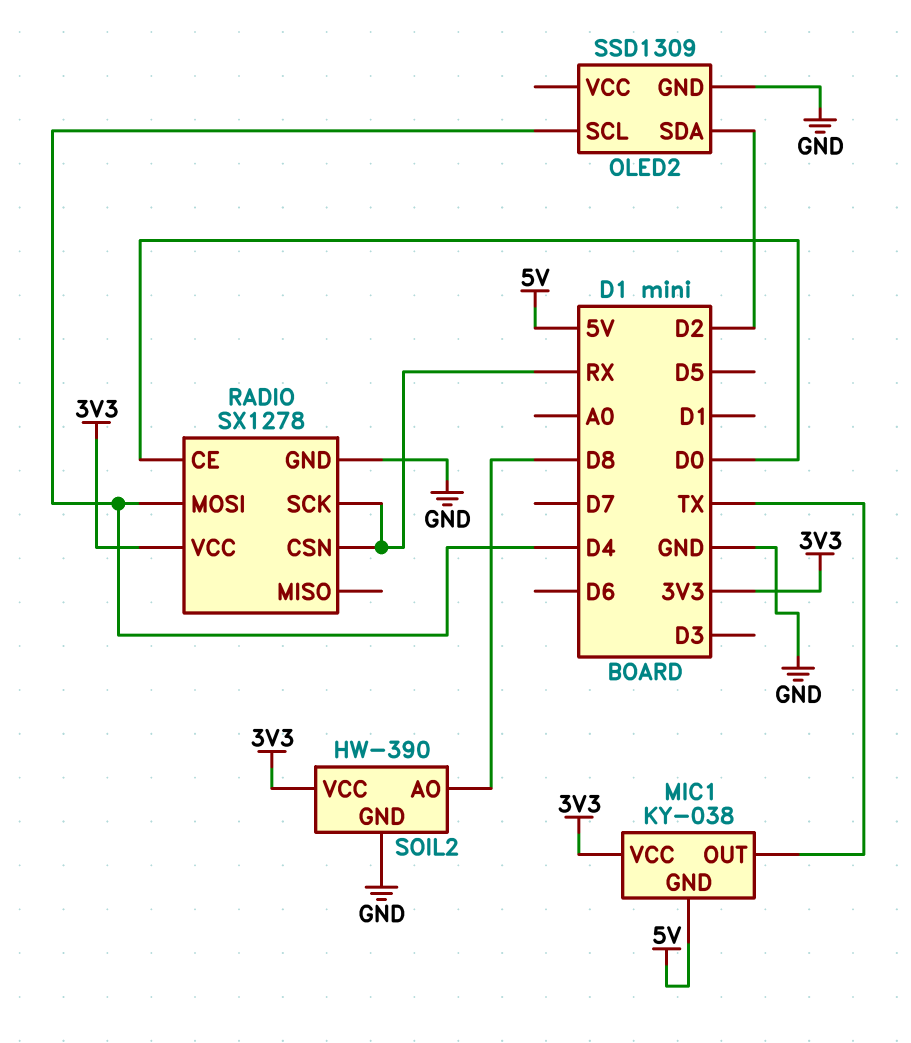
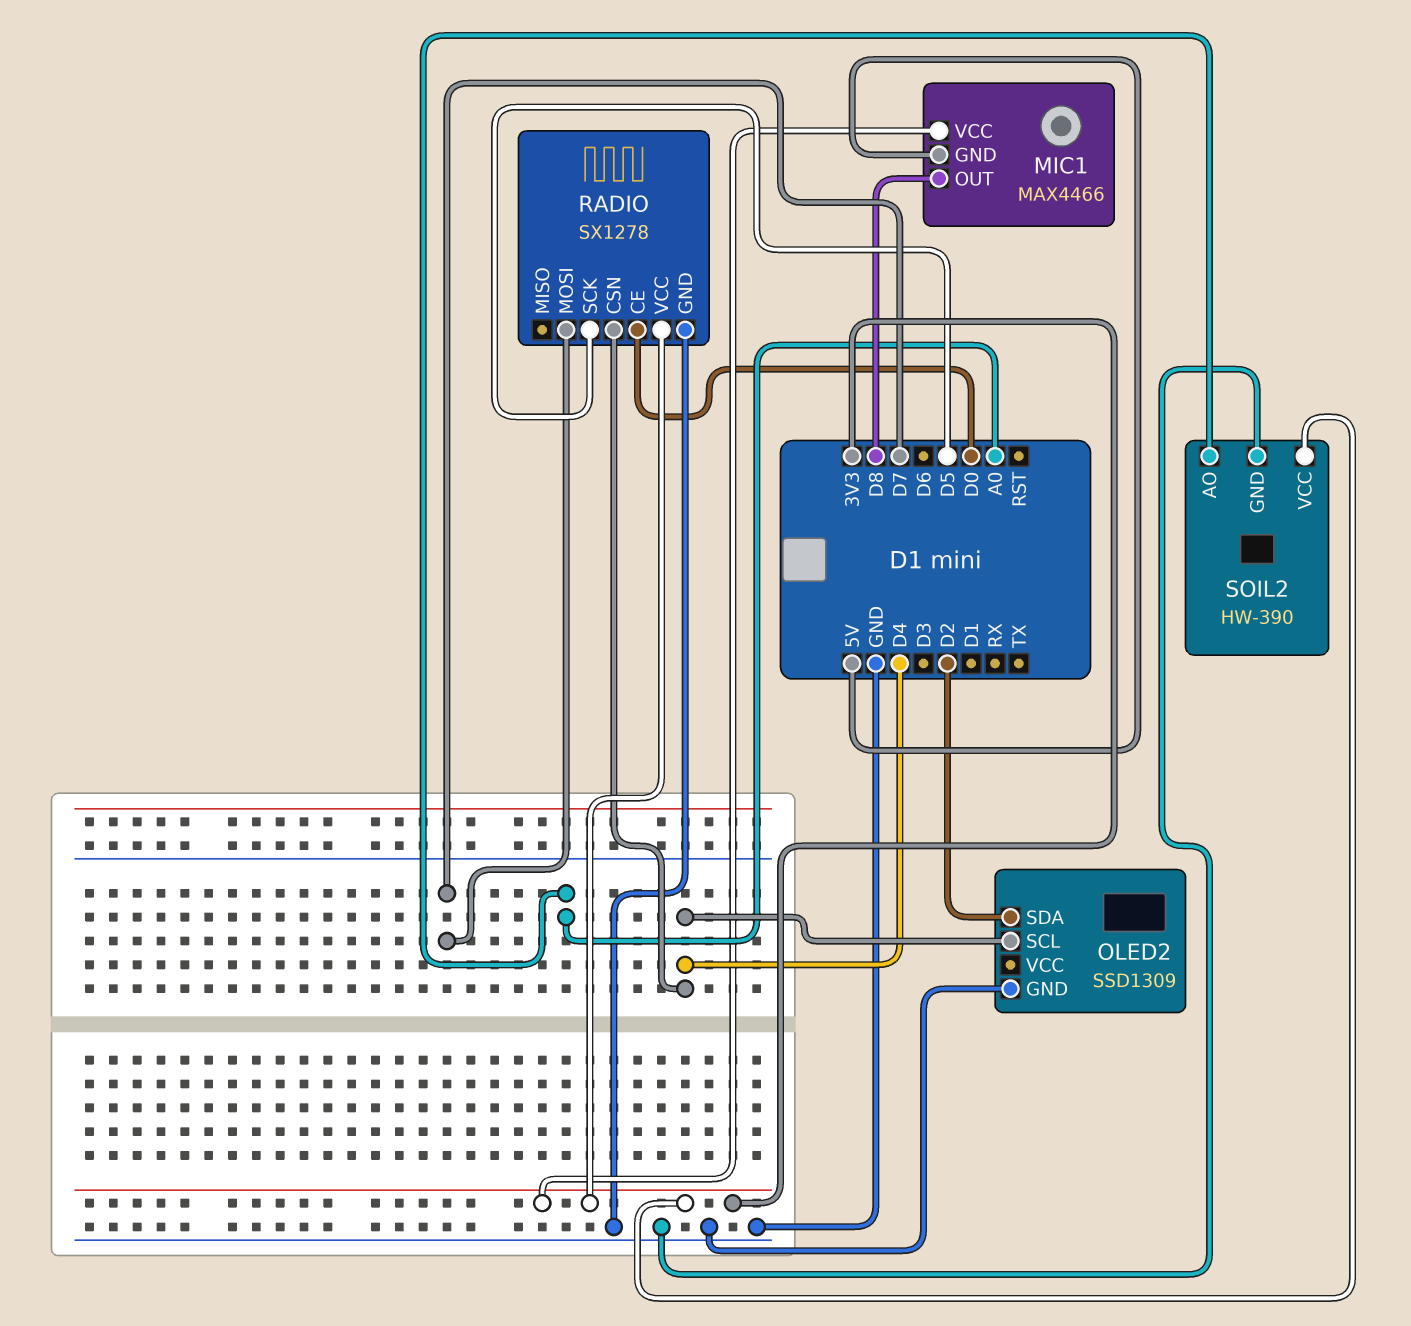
MIC1: KY-038 -> MAX4466
MIC1 pin OUT: TX -> D8
RADIO pin CSN: RX -> D4
RADIO pin MOSI: D4 -> D7
RADIO pin SCK: RX -> D5
SOIL2 pin AO: D8 -> A0

